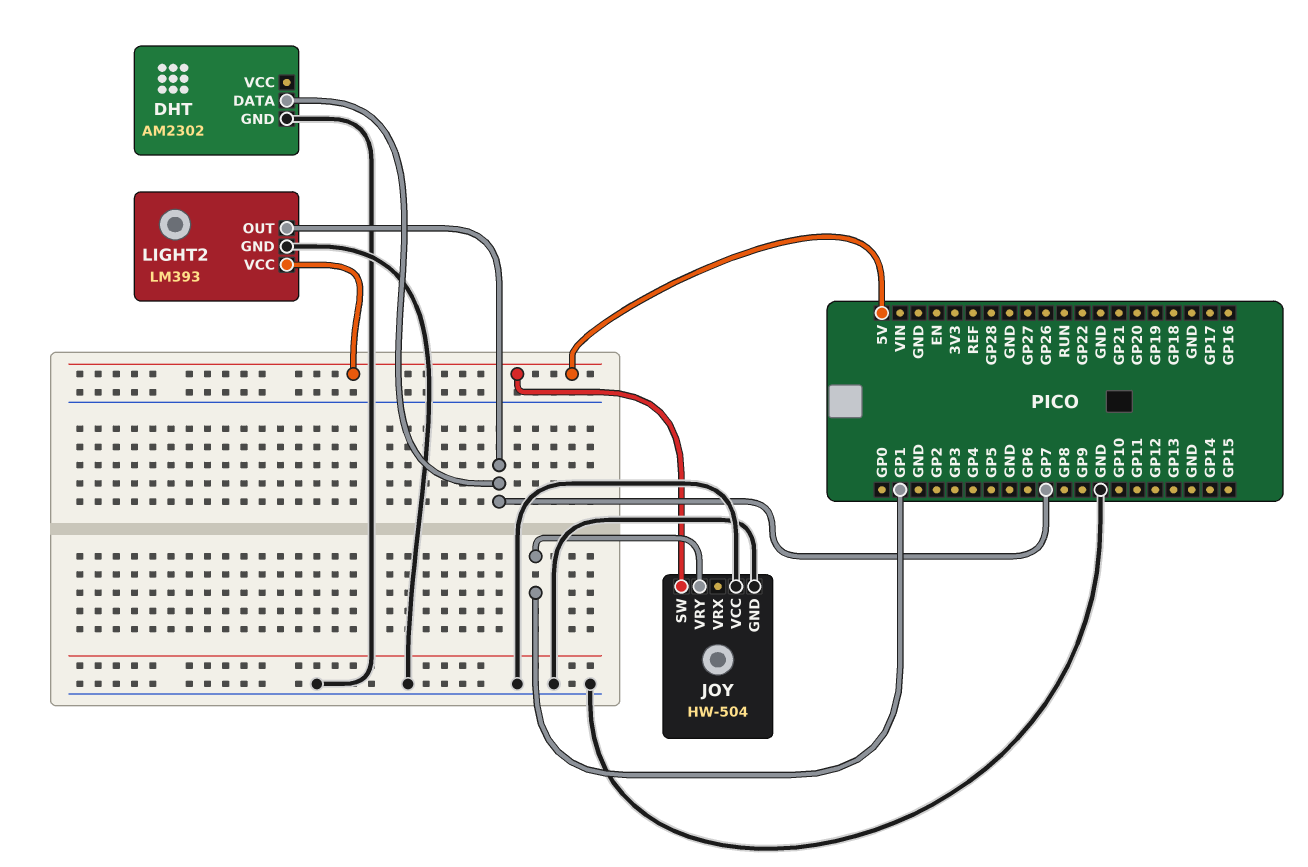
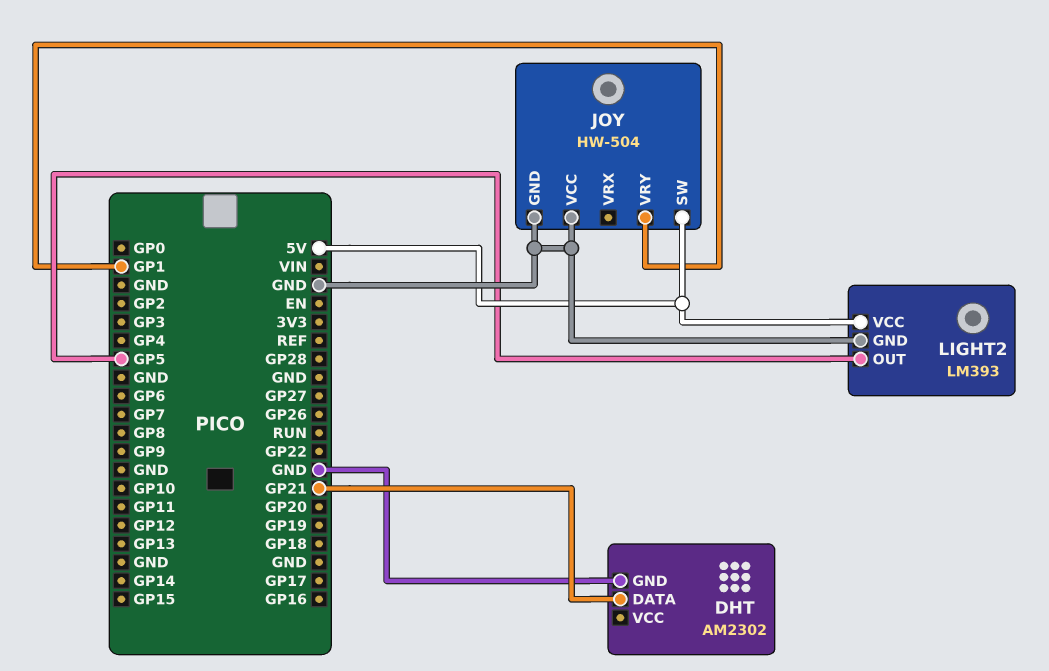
DHT pin DATA: GP7 -> GP21
LIGHT2 pin OUT: GP7 -> GP5

